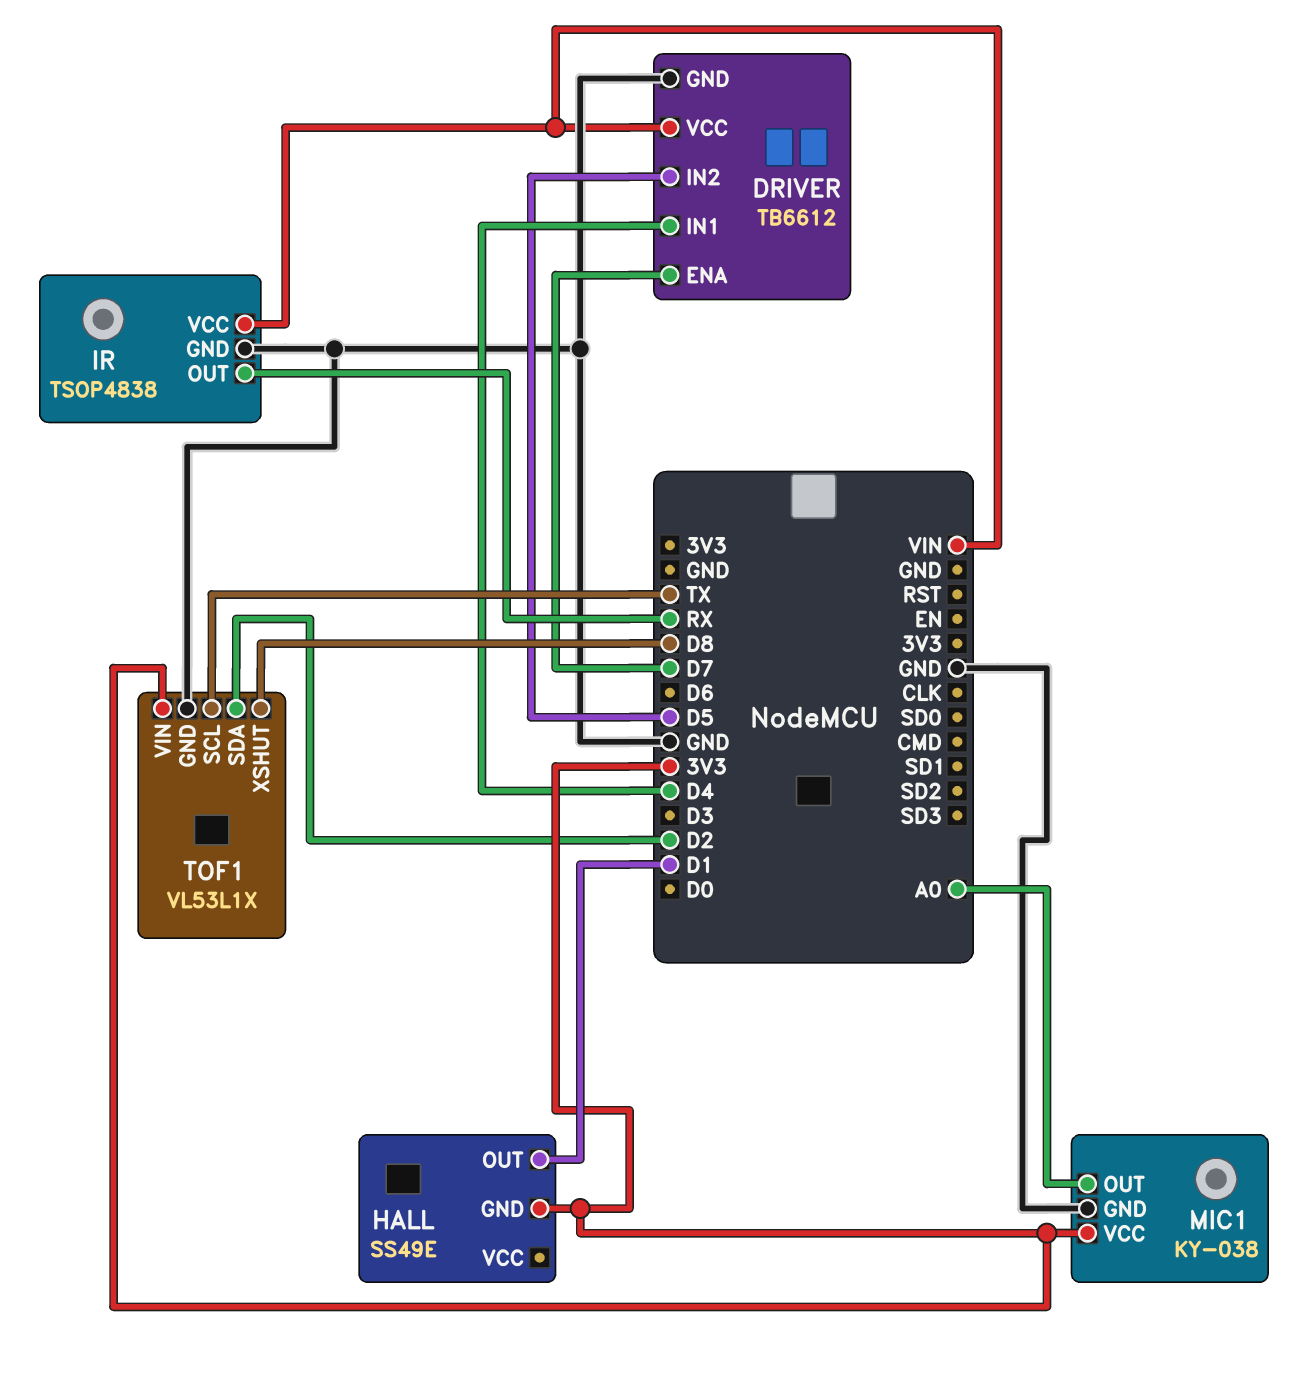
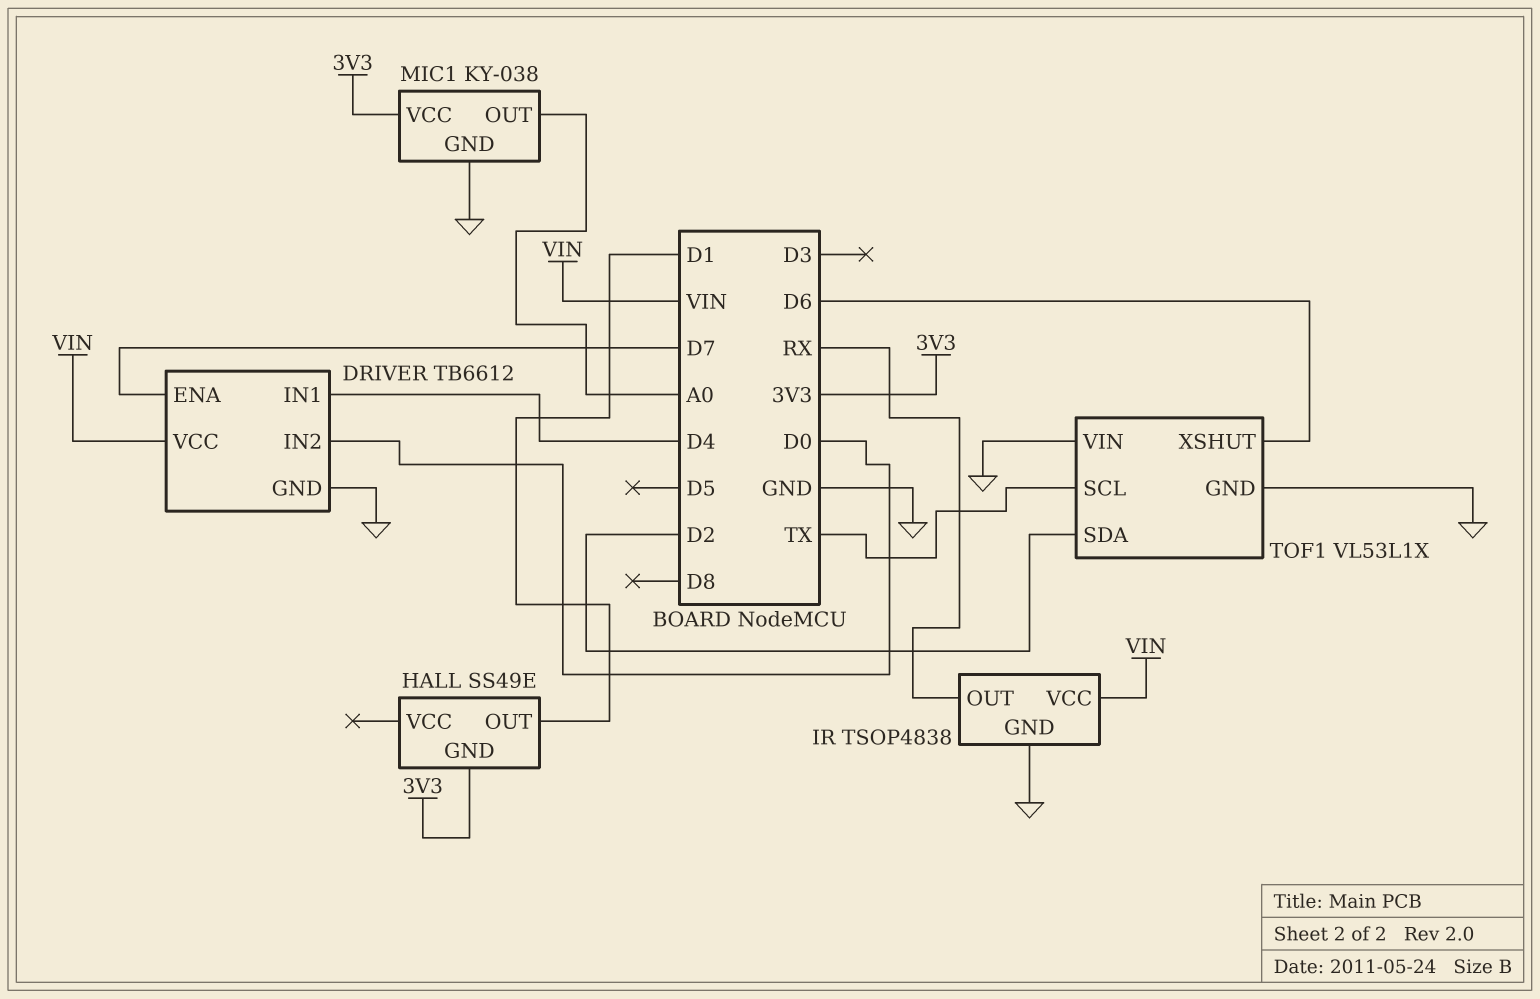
DRIVER pin IN2: D5 -> D0
TOF1 pin VIN: 3V3 -> GND
TOF1 pin XSHUT: D8 -> D6

